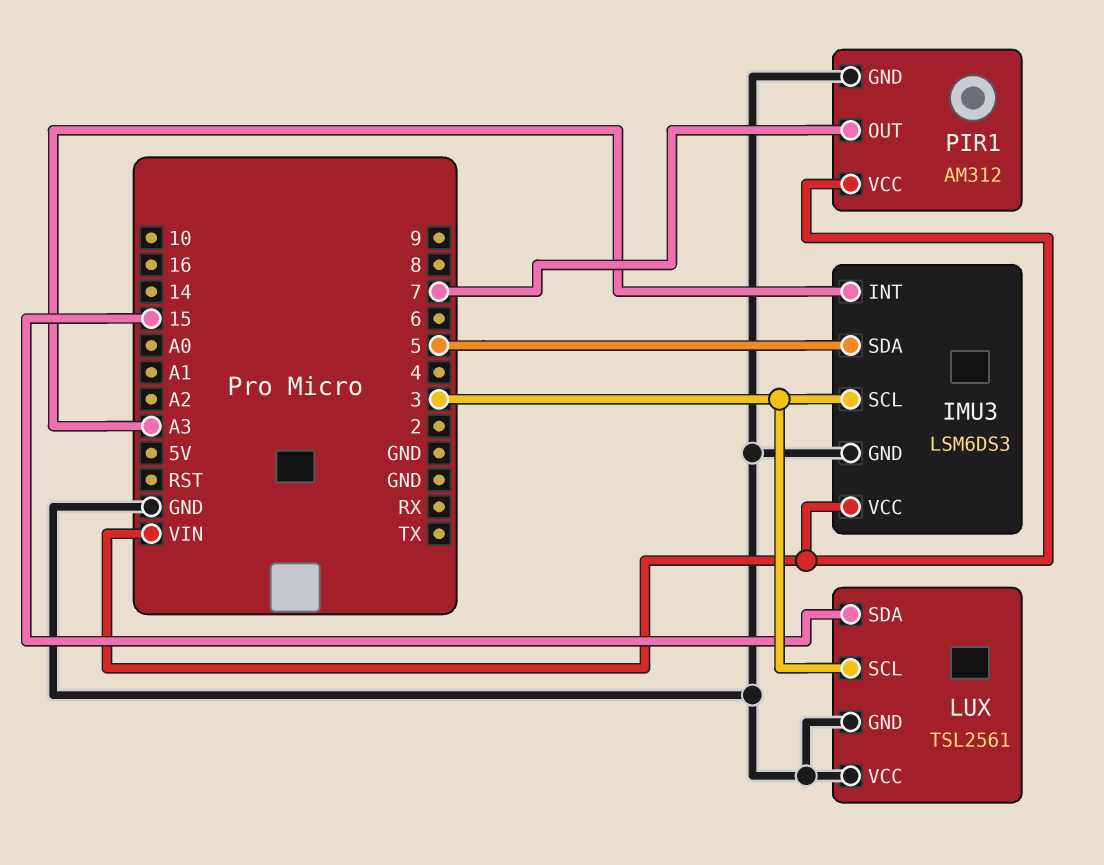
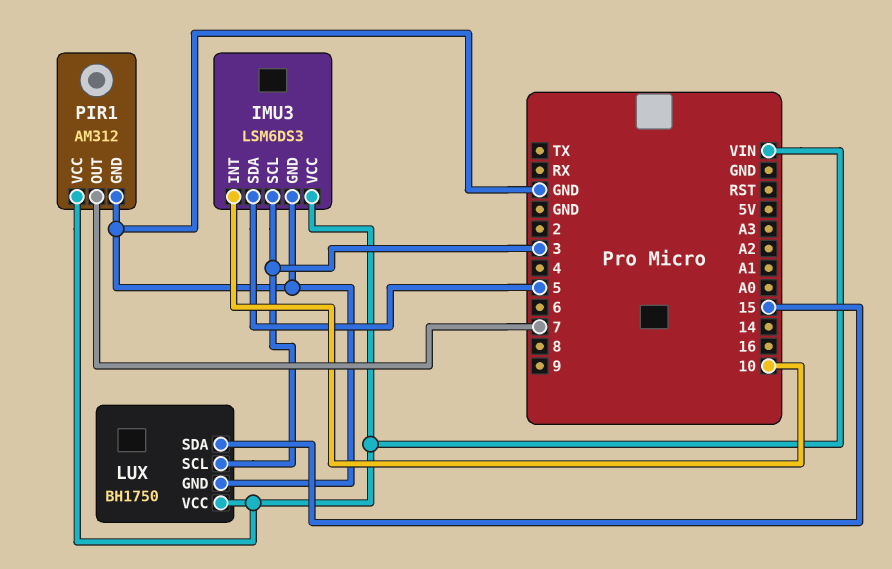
IMU3 pin INT: A3 -> 10
LUX: TSL2561 -> BH1750
LUX pin VCC: GND -> VIN

